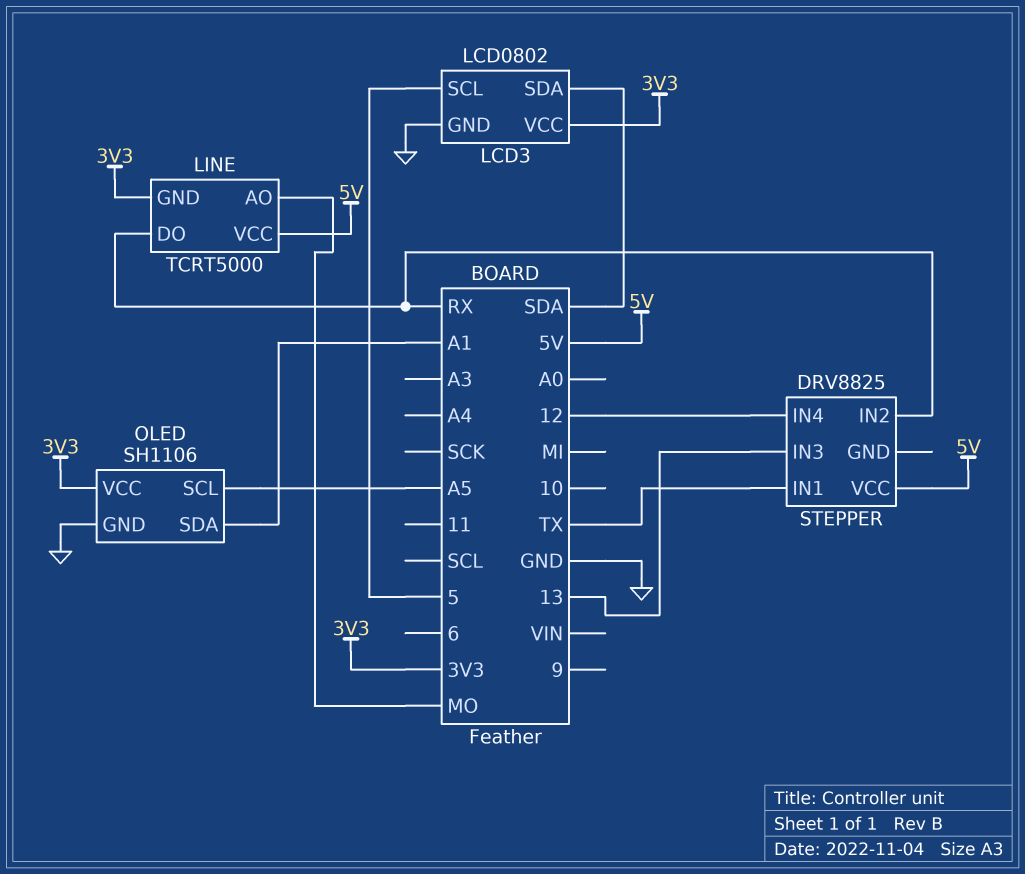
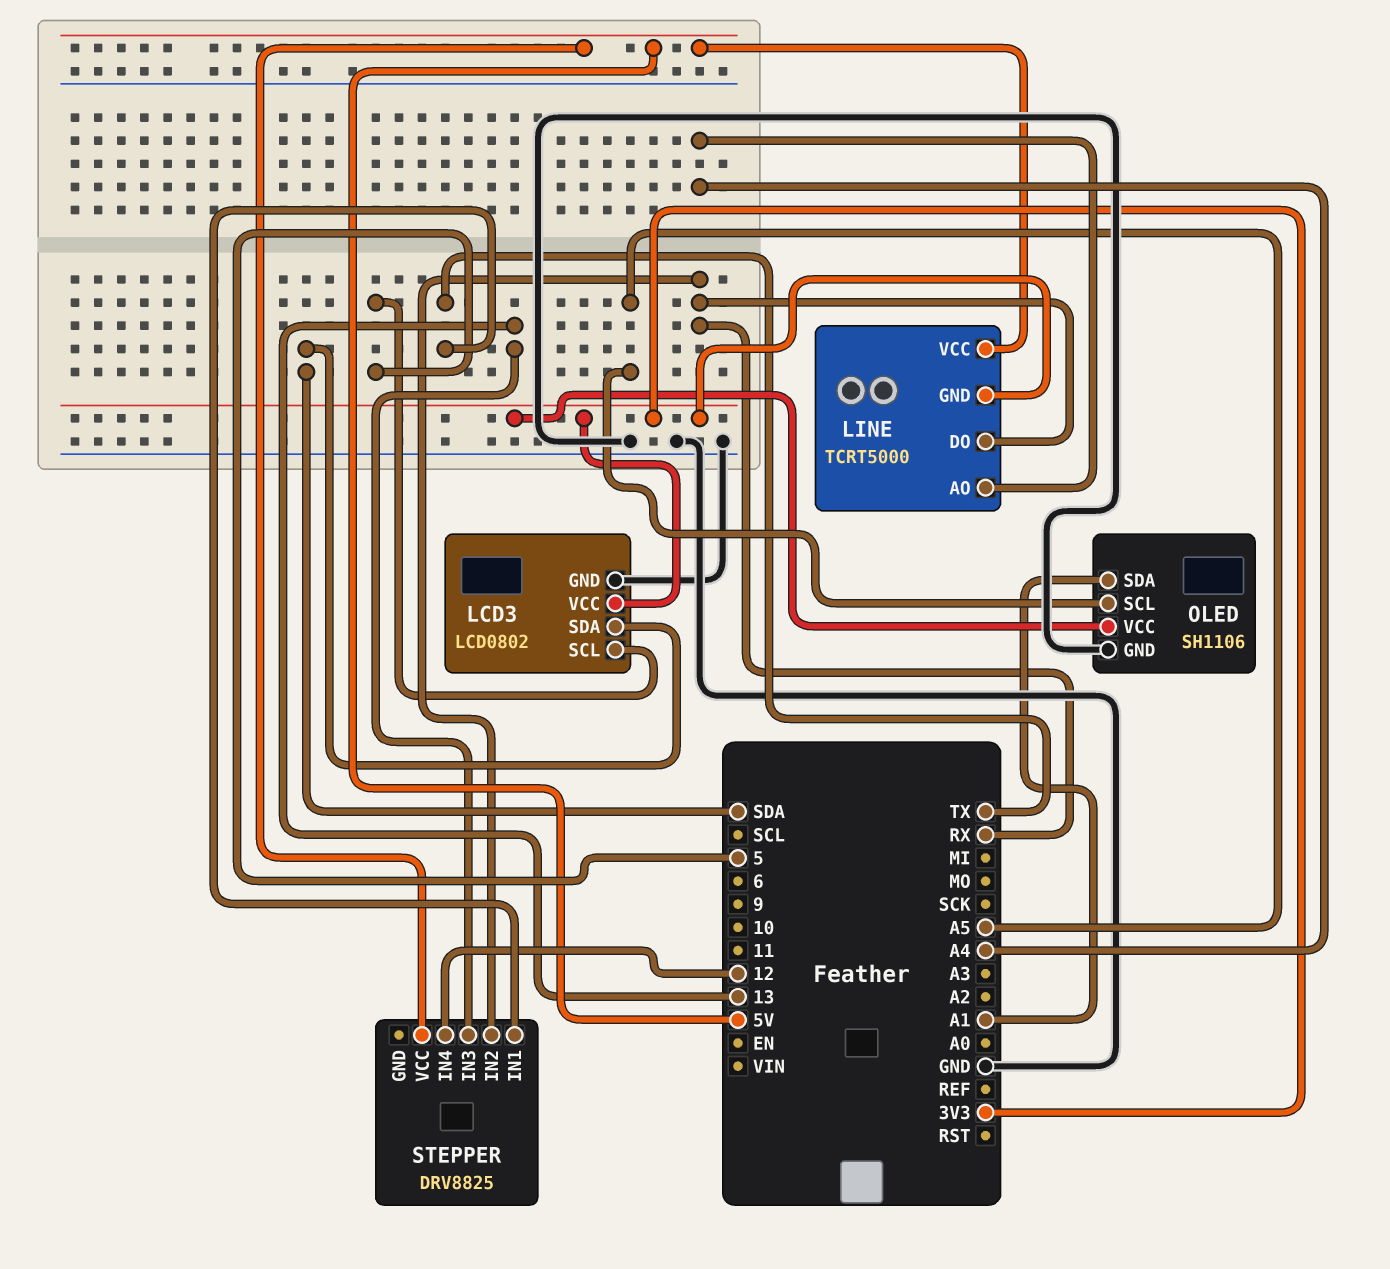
LINE pin AO: MO -> A4

